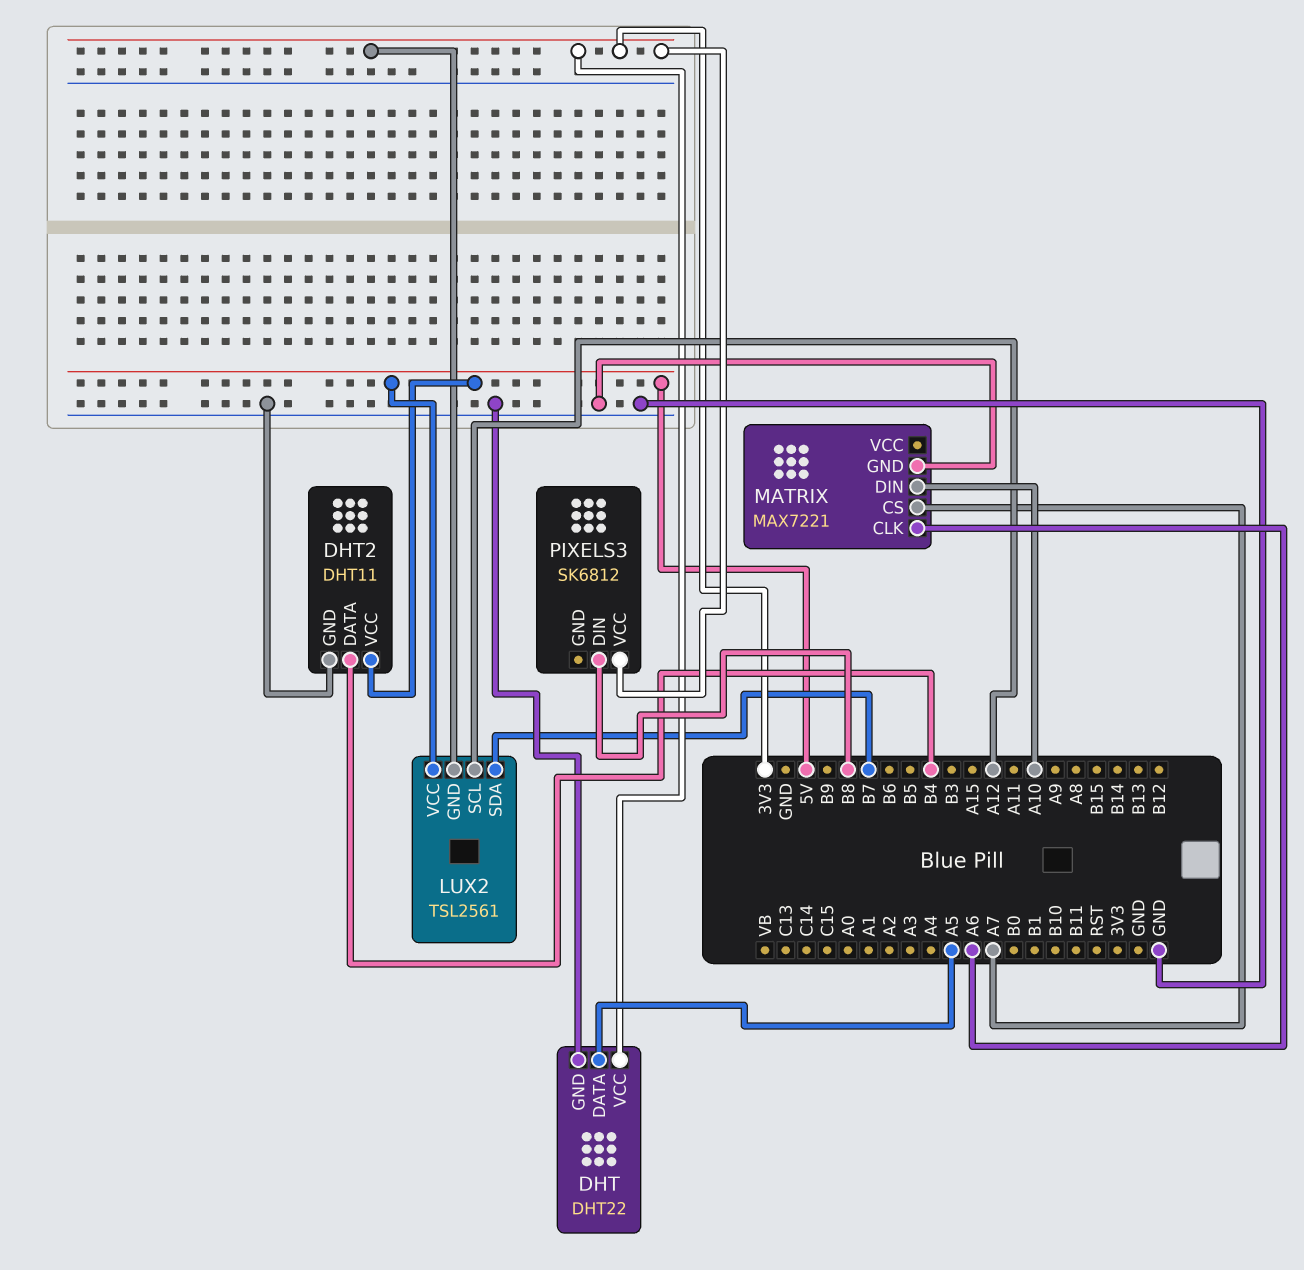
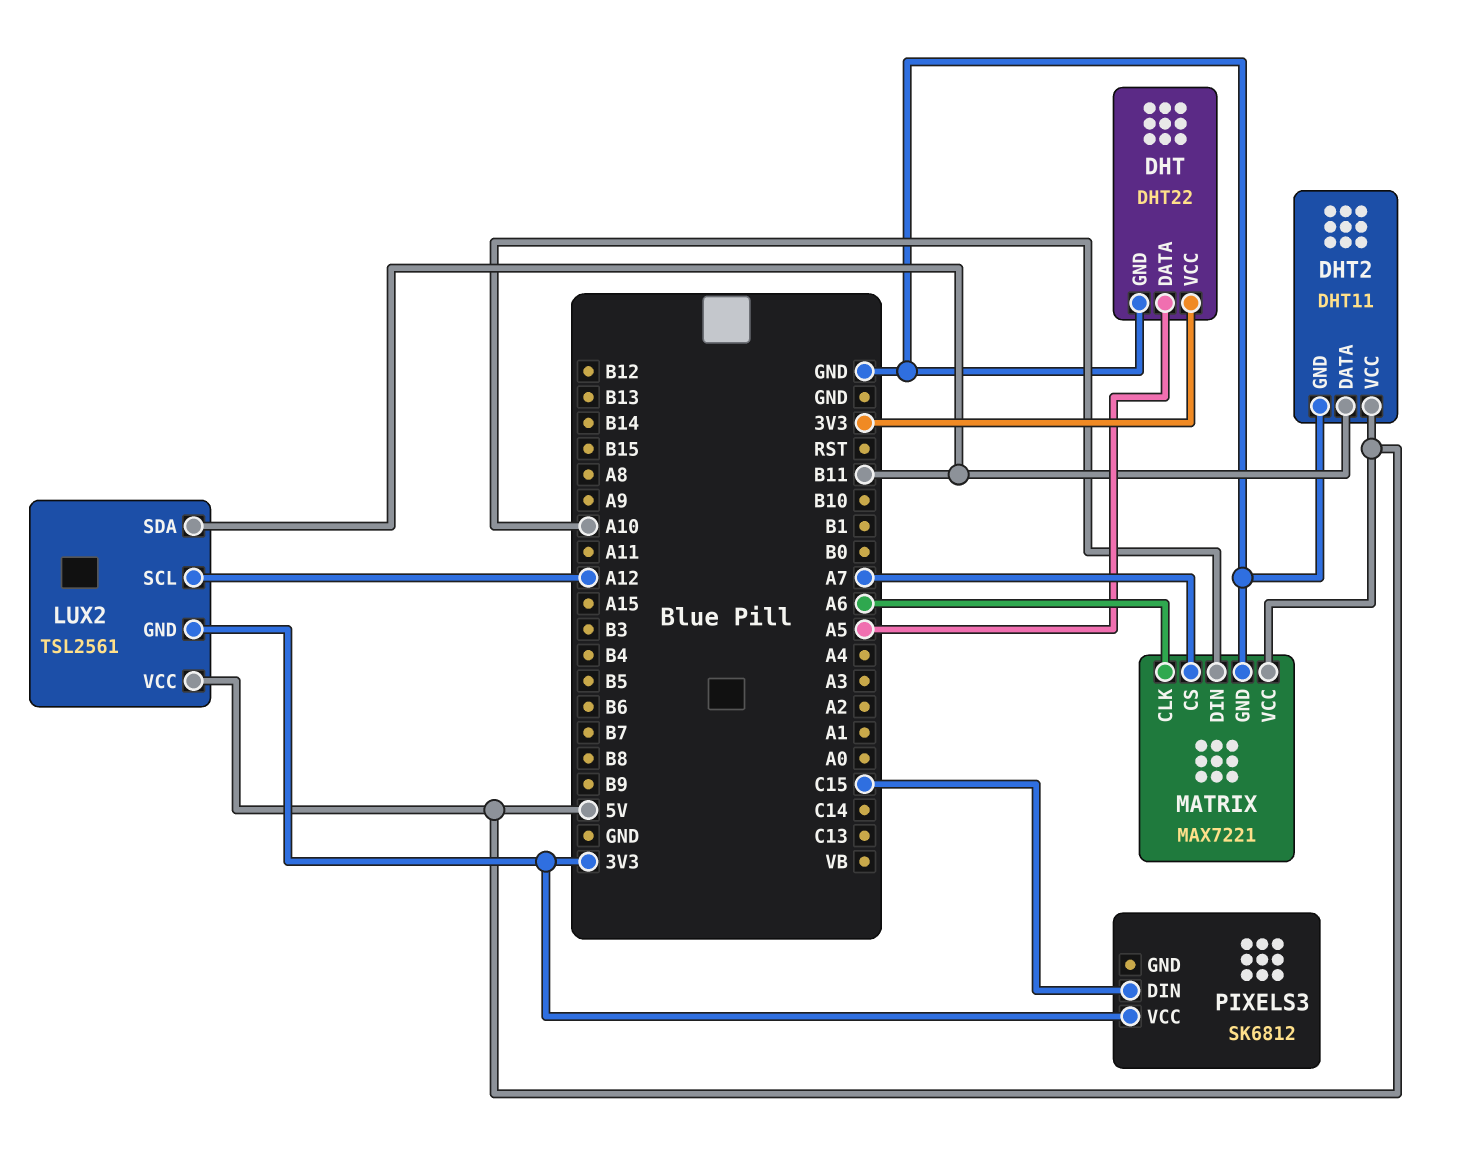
DHT2 pin DATA: B4 -> B11
LUX2 pin SDA: B7 -> B11
MATRIX pin VCC: none -> 5V
PIXELS3 pin DIN: B8 -> C15

